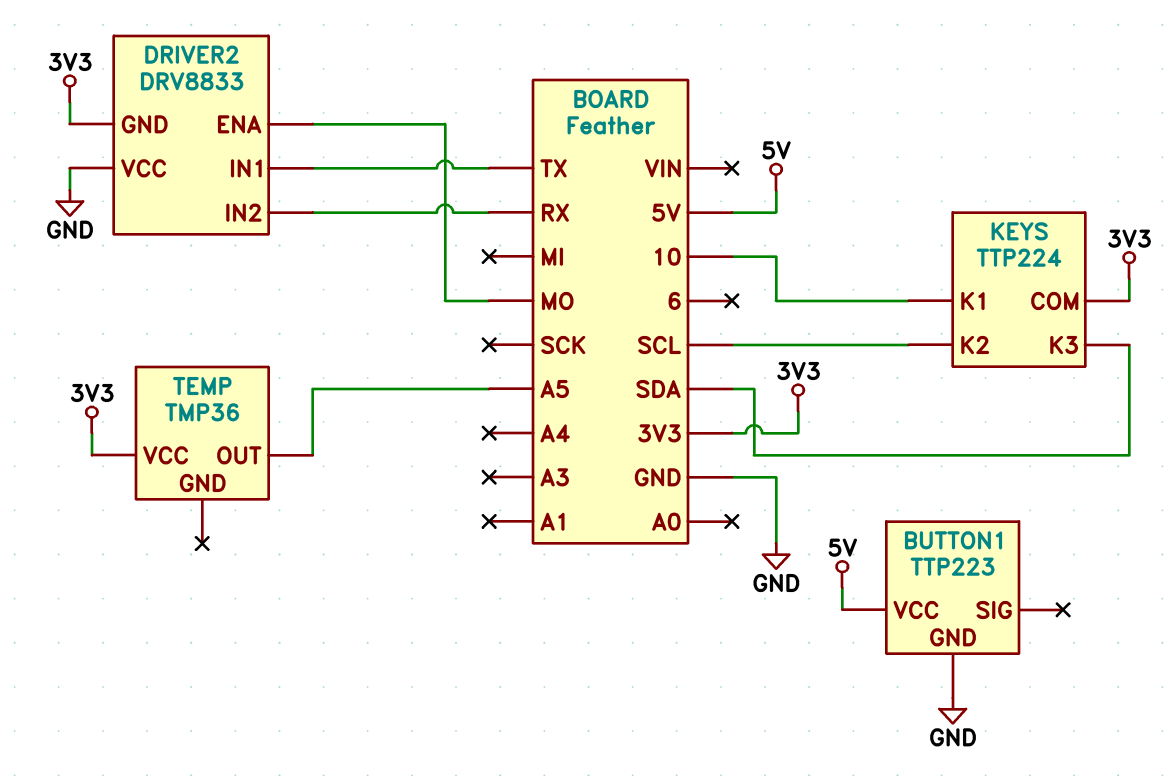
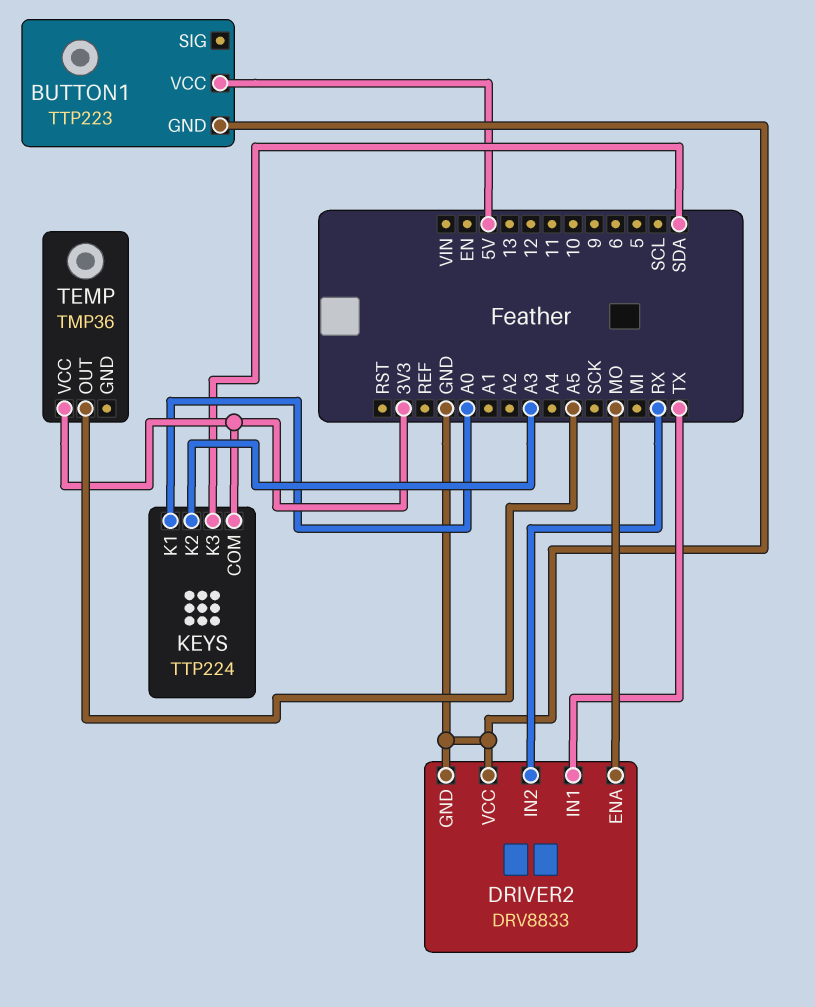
DRIVER2 pin GND: 3V3 -> GND
KEYS pin K1: 10 -> A0
KEYS pin K2: SCL -> A3

